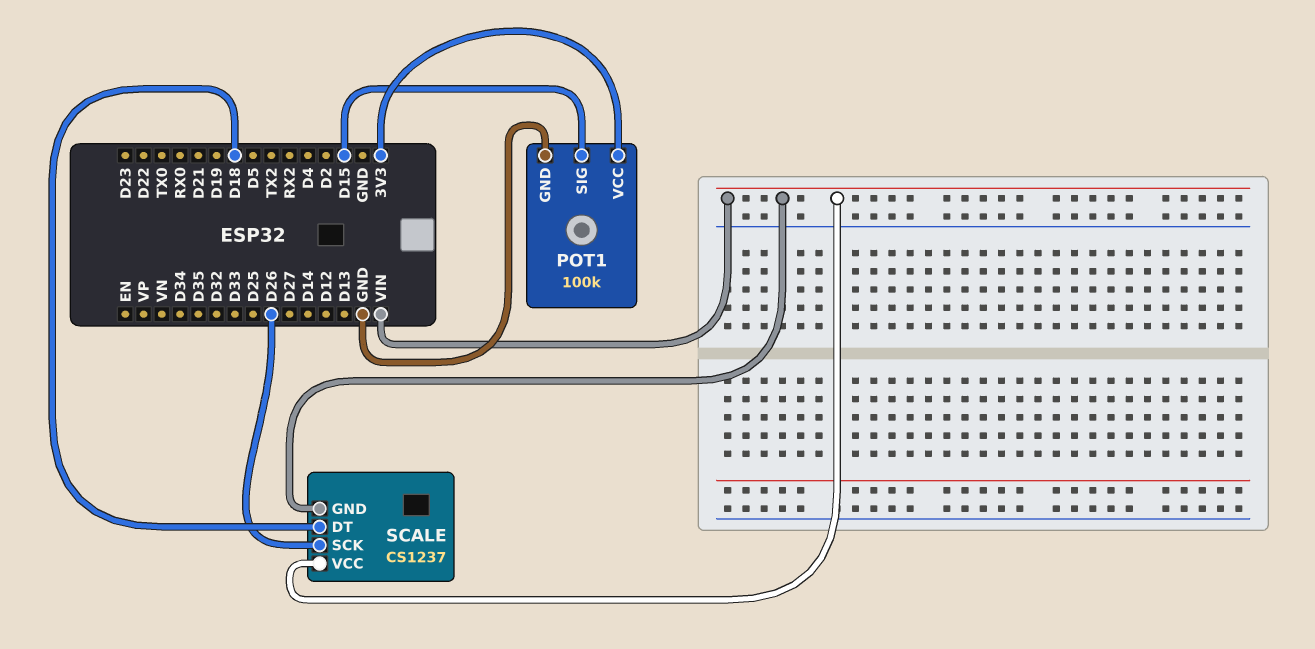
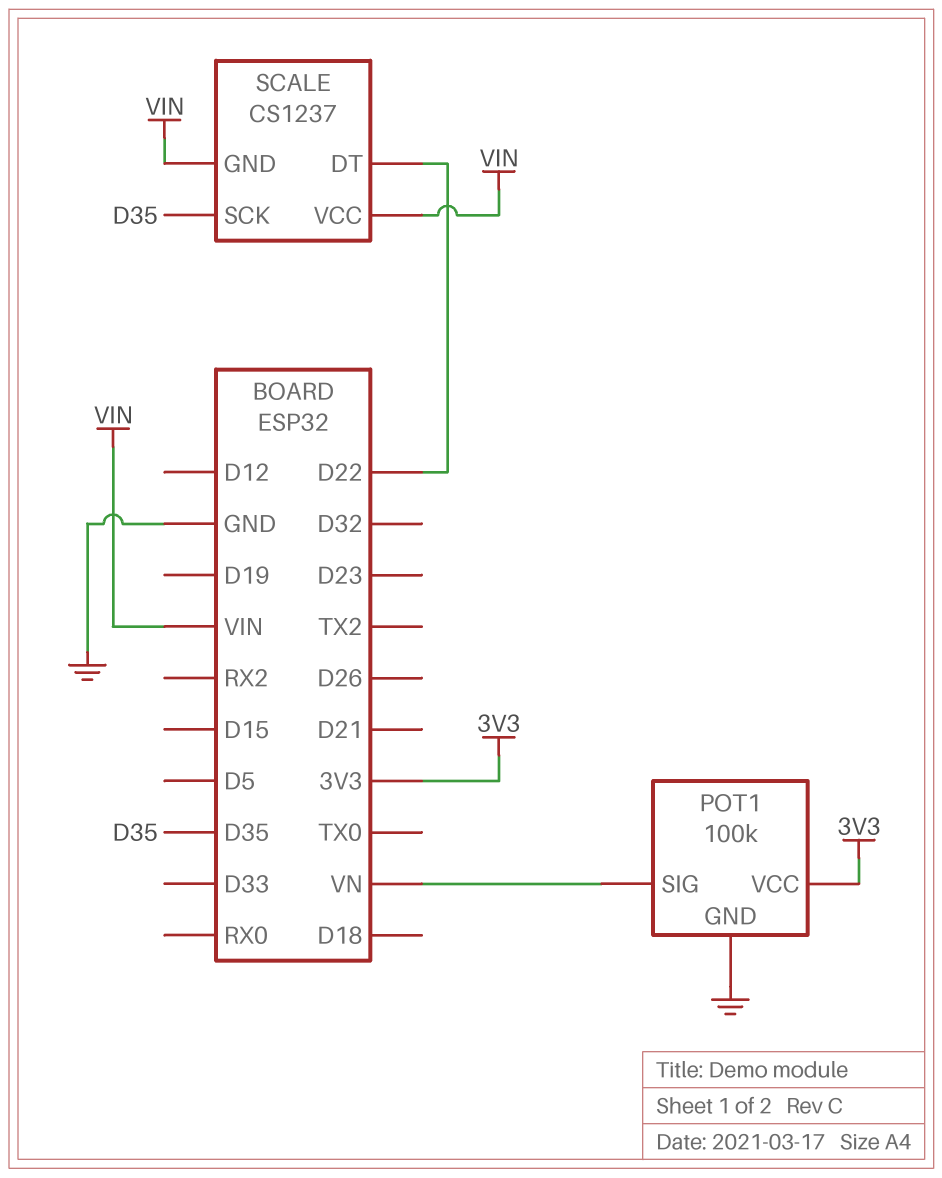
POT1 pin SIG: D15 -> VN
SCALE pin DT: D18 -> D22
SCALE pin SCK: D26 -> D35

